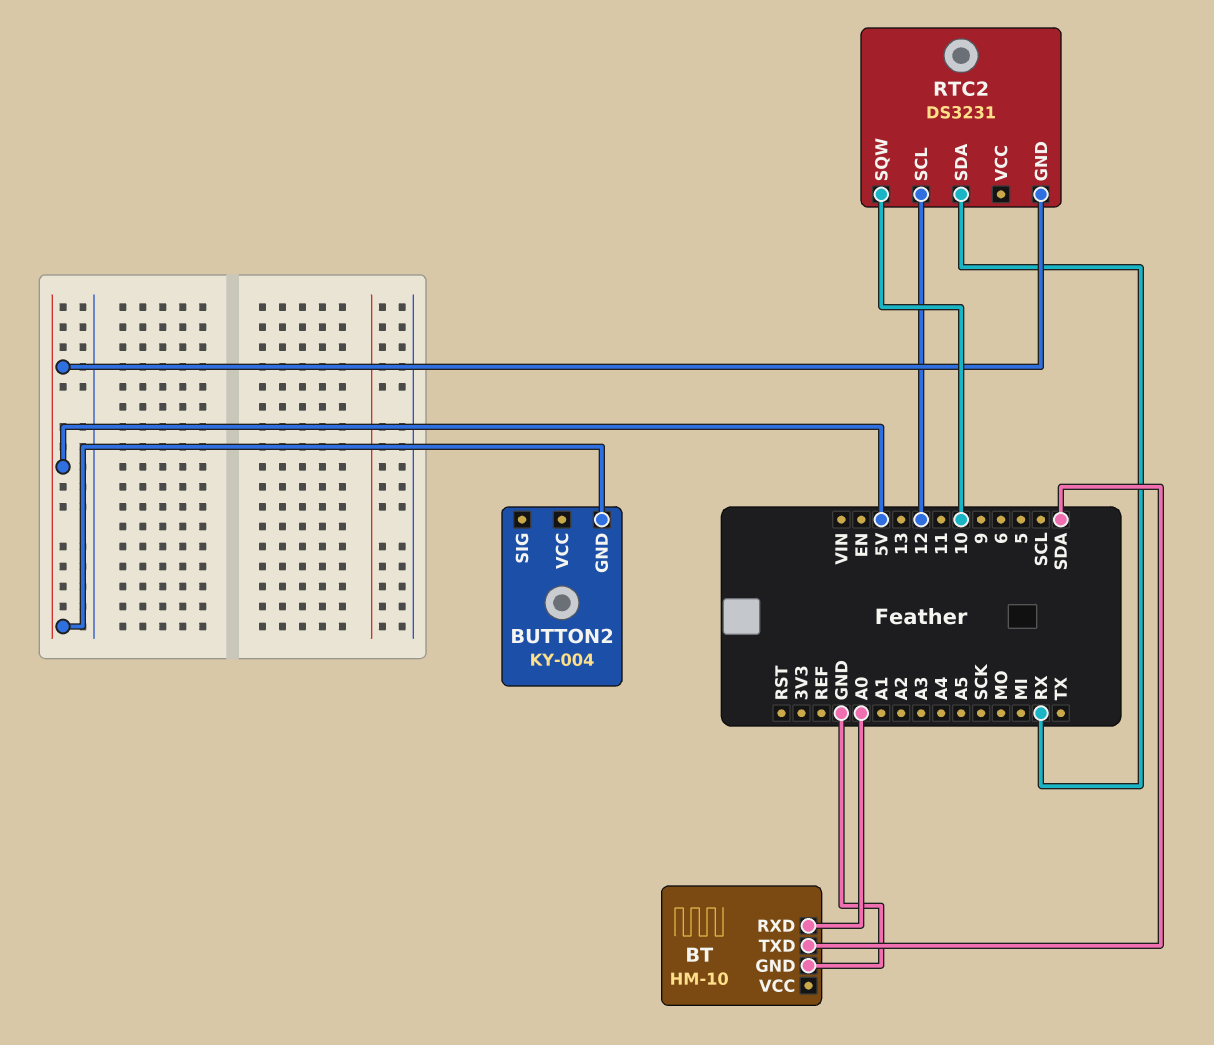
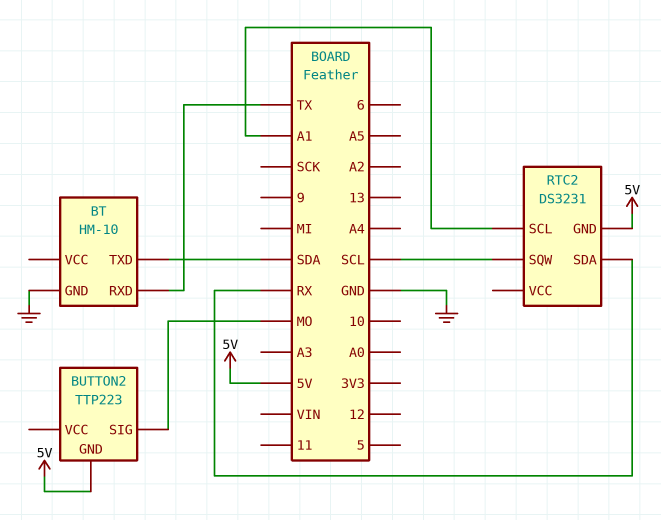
BT pin RXD: A0 -> TX
BUTTON2: KY-004 -> TTP223
BUTTON2 pin SIG: none -> MO
RTC2 pin SCL: 12 -> A1
RTC2 pin SQW: 10 -> SCL

